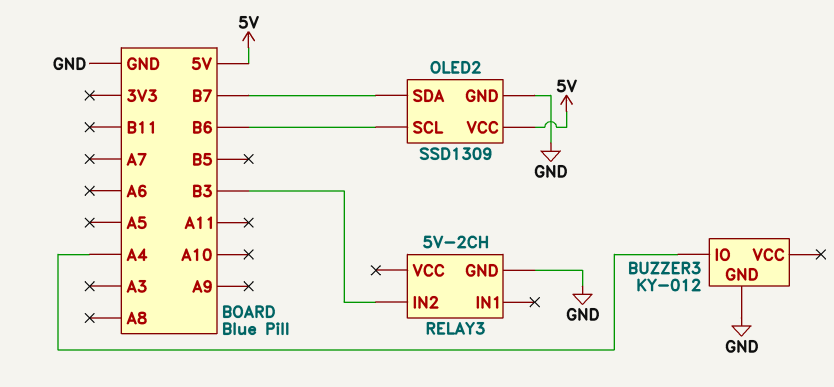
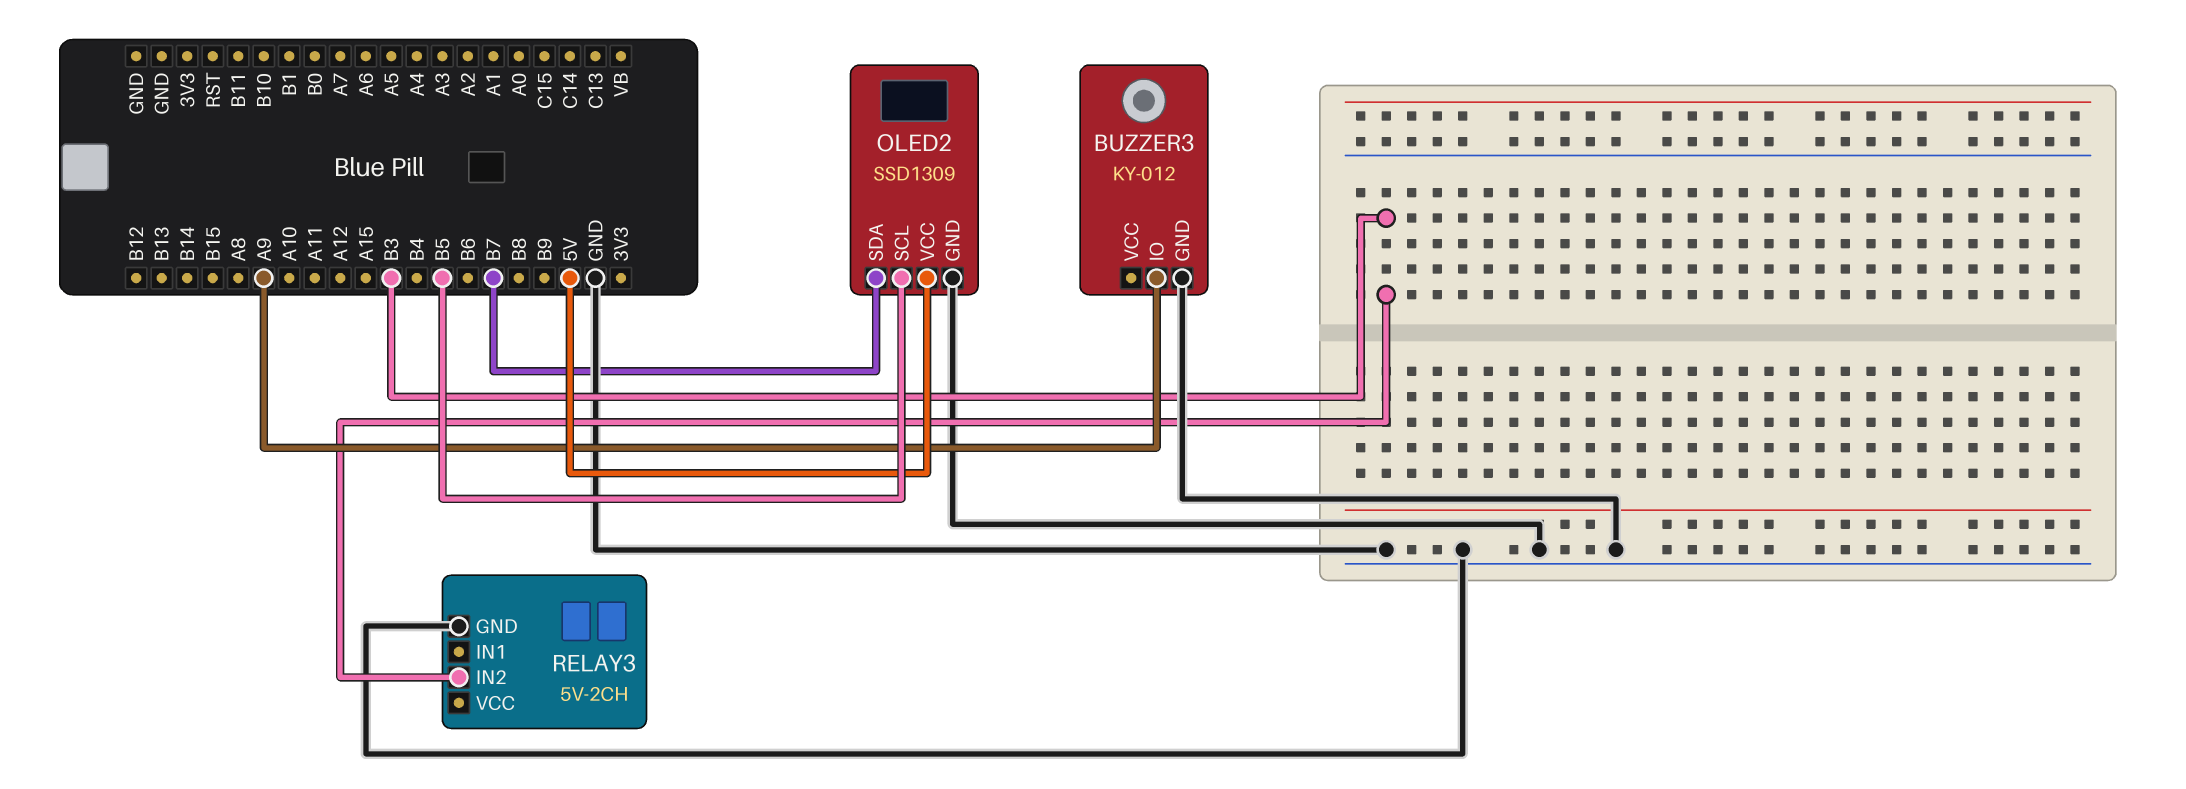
BUZZER3 pin IO: A4 -> A9
OLED2 pin SCL: B6 -> B5

